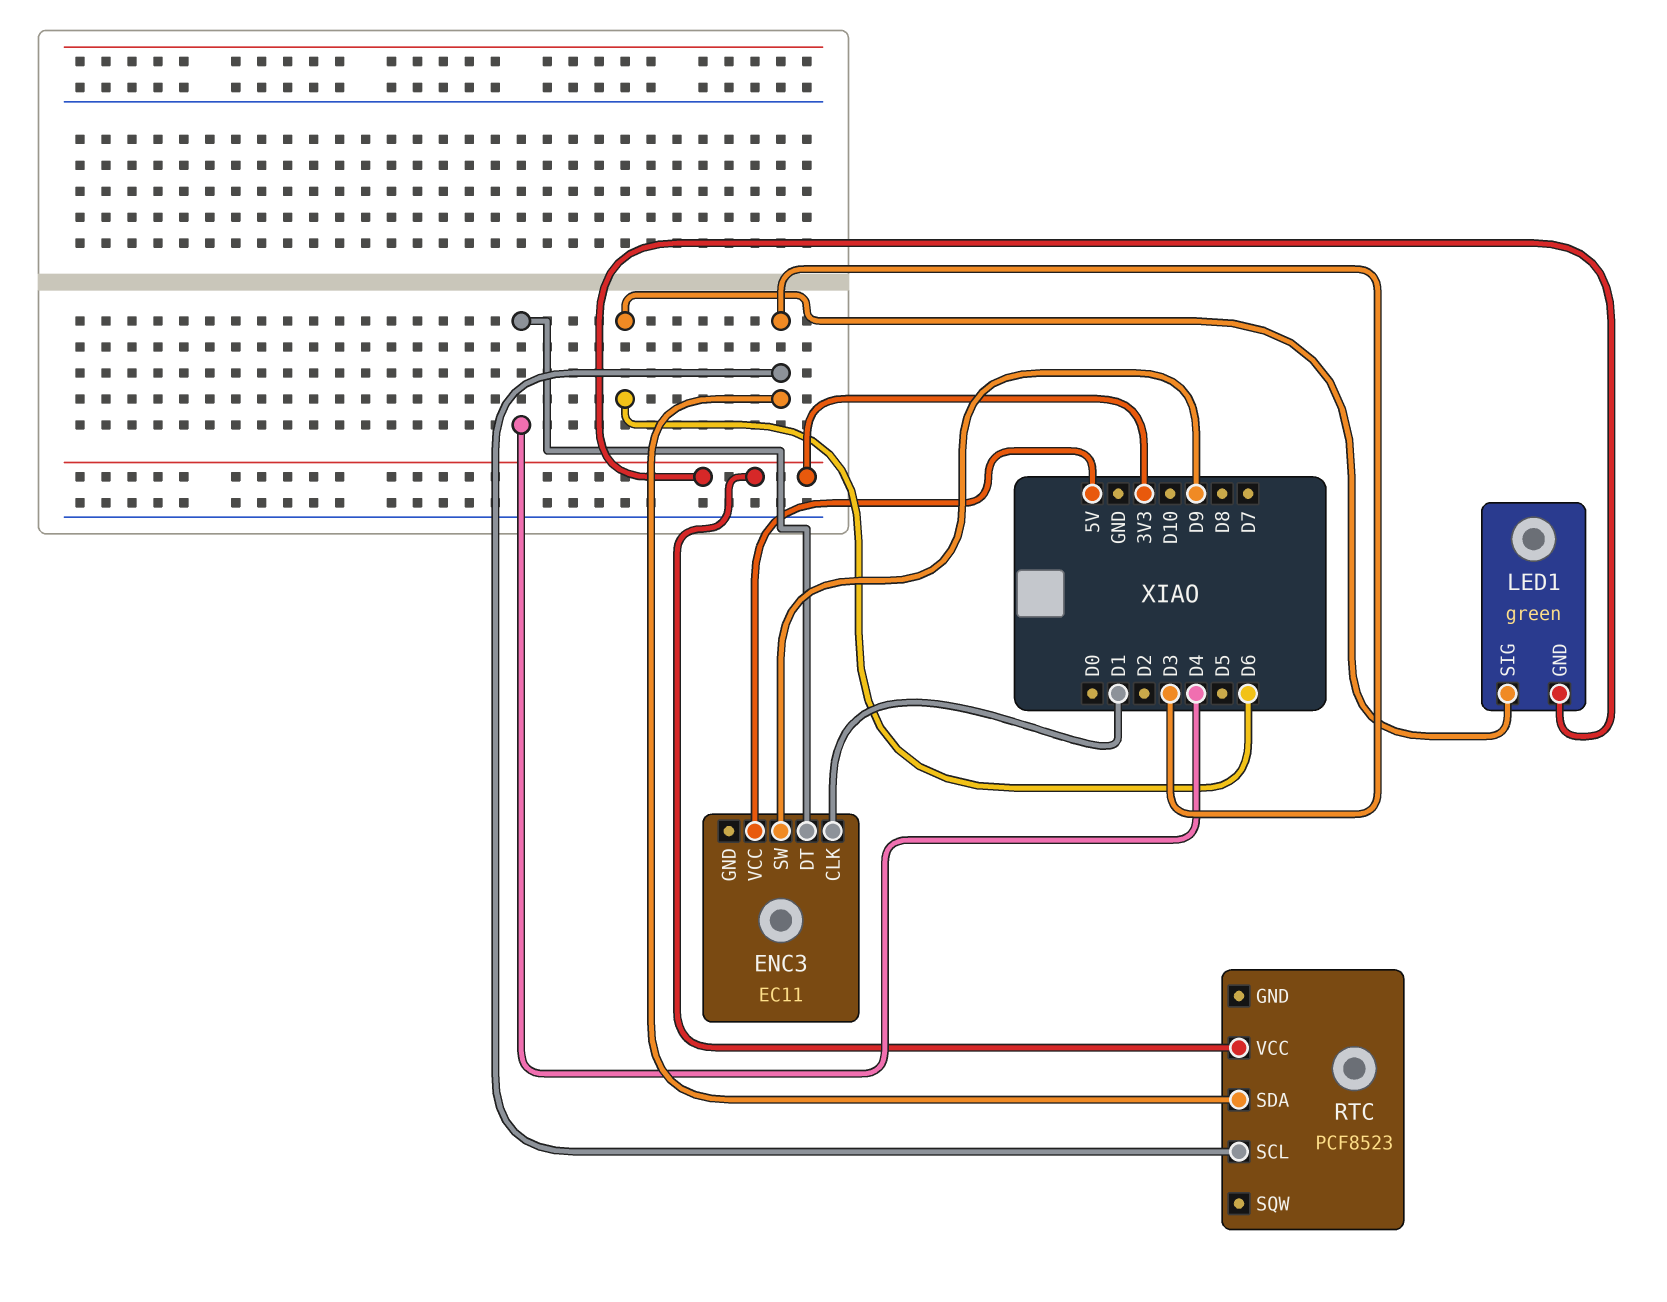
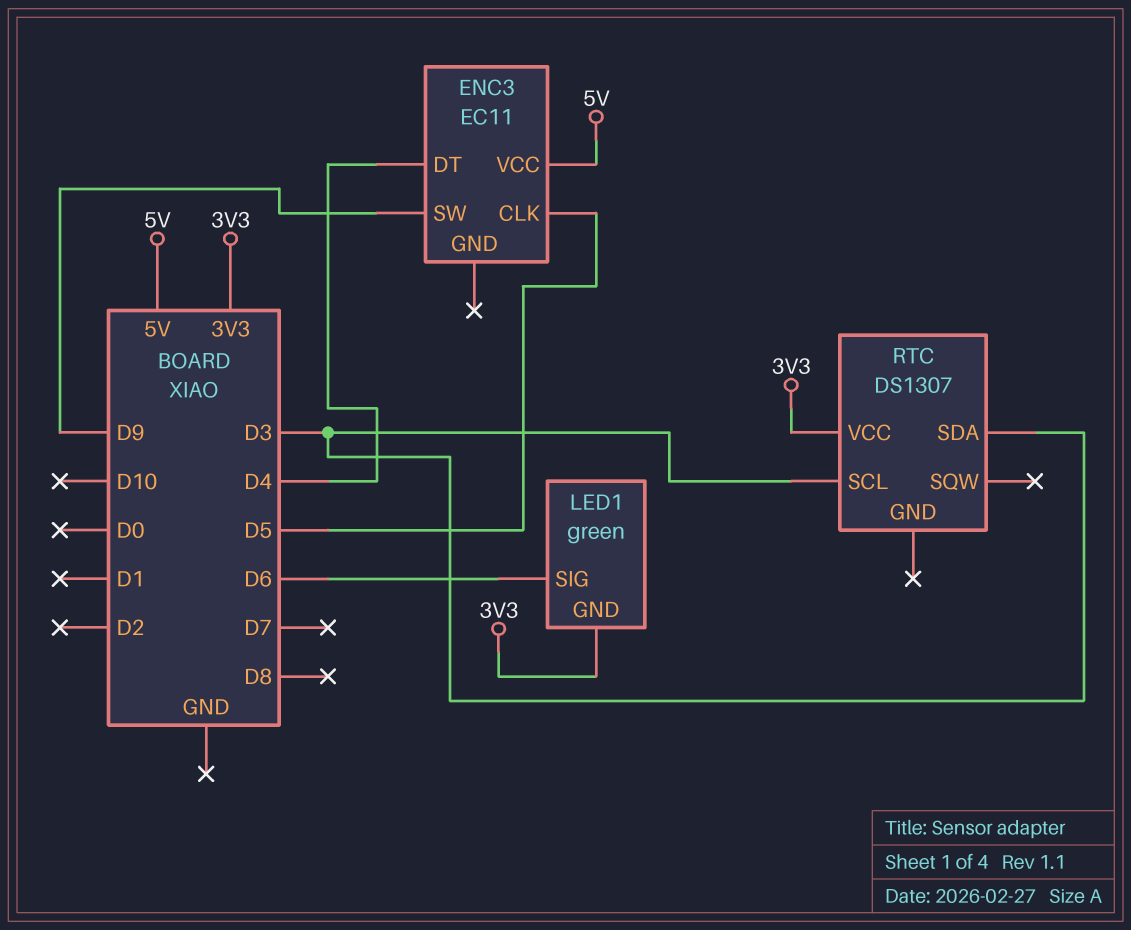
ENC3 pin CLK: D1 -> D5
RTC: PCF8523 -> DS1307

